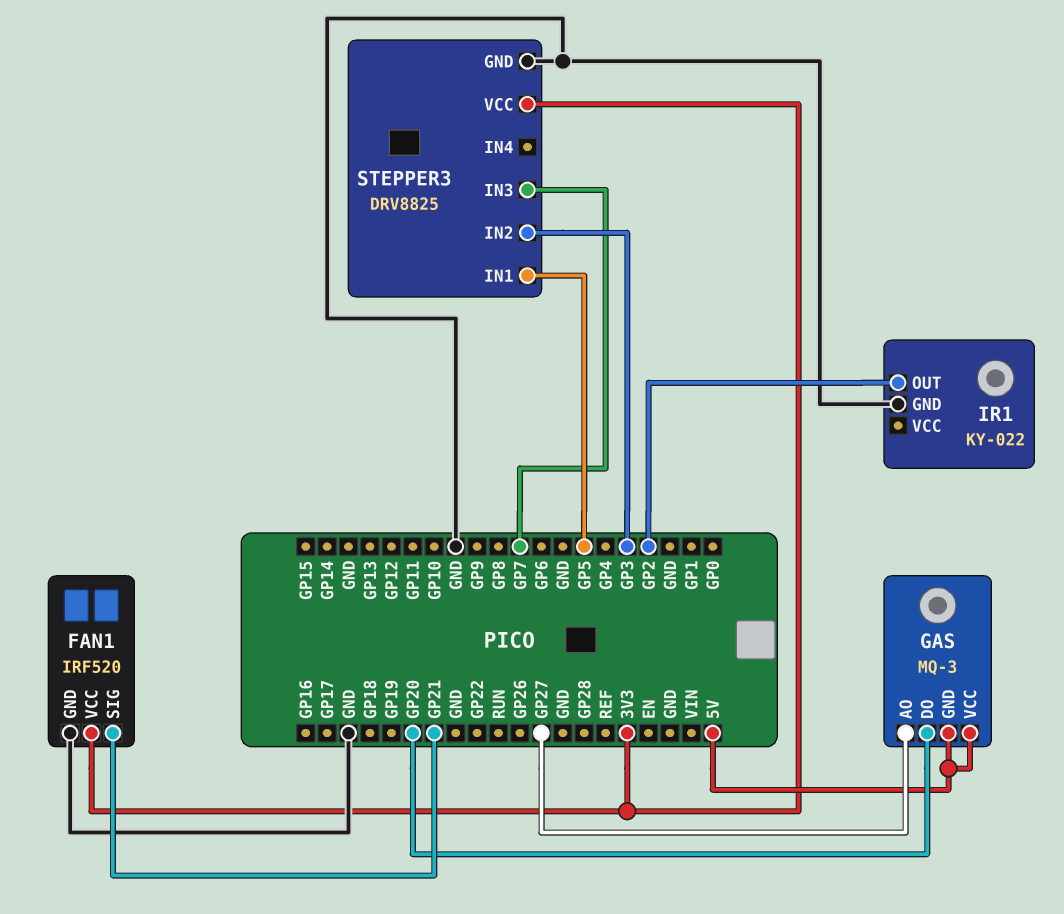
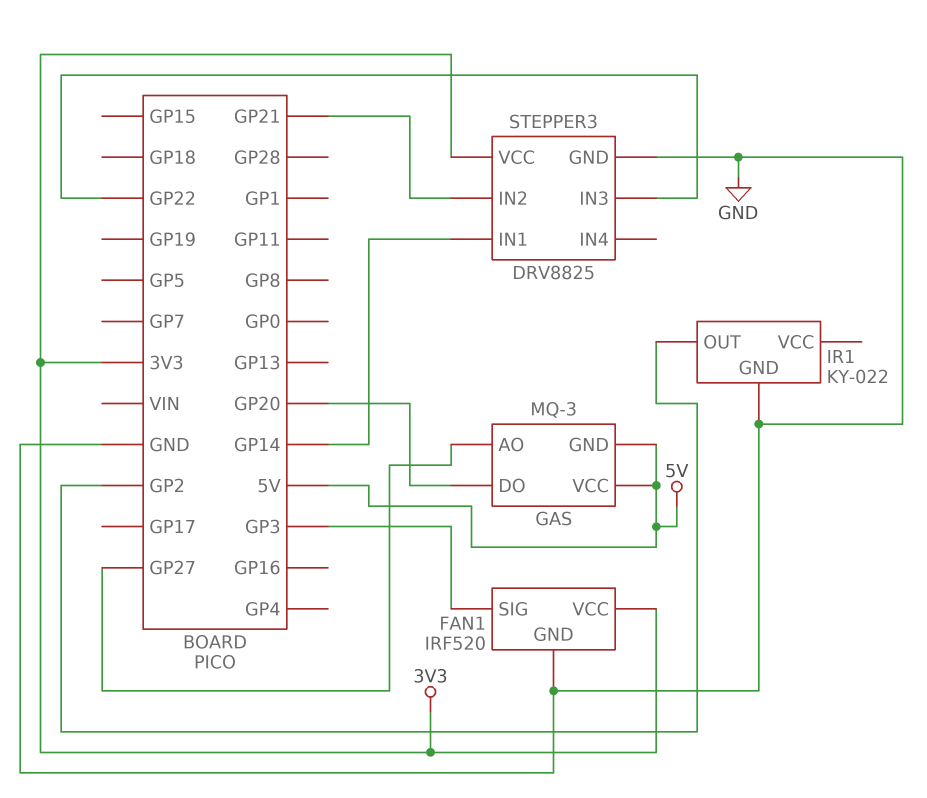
FAN1 pin SIG: GP21 -> GP3
STEPPER3 pin IN1: GP5 -> GP14
STEPPER3 pin IN2: GP3 -> GP21
STEPPER3 pin IN3: GP7 -> GP22

